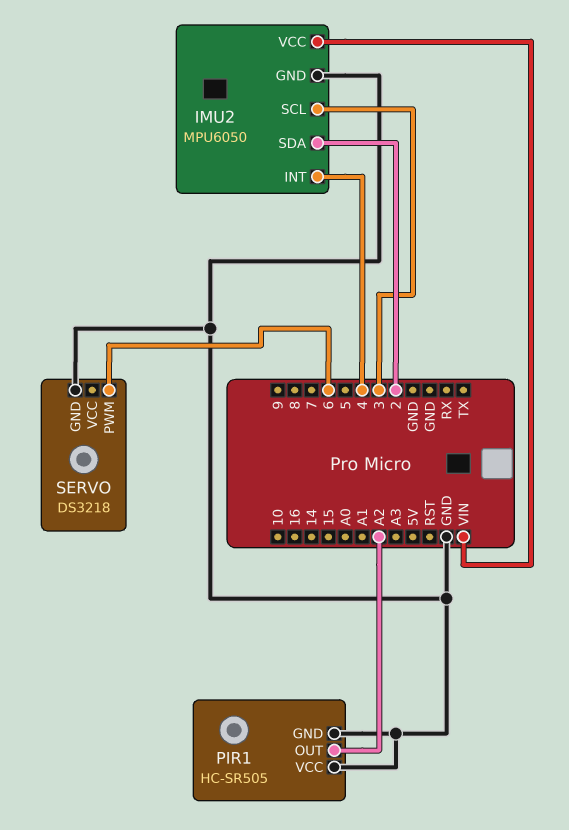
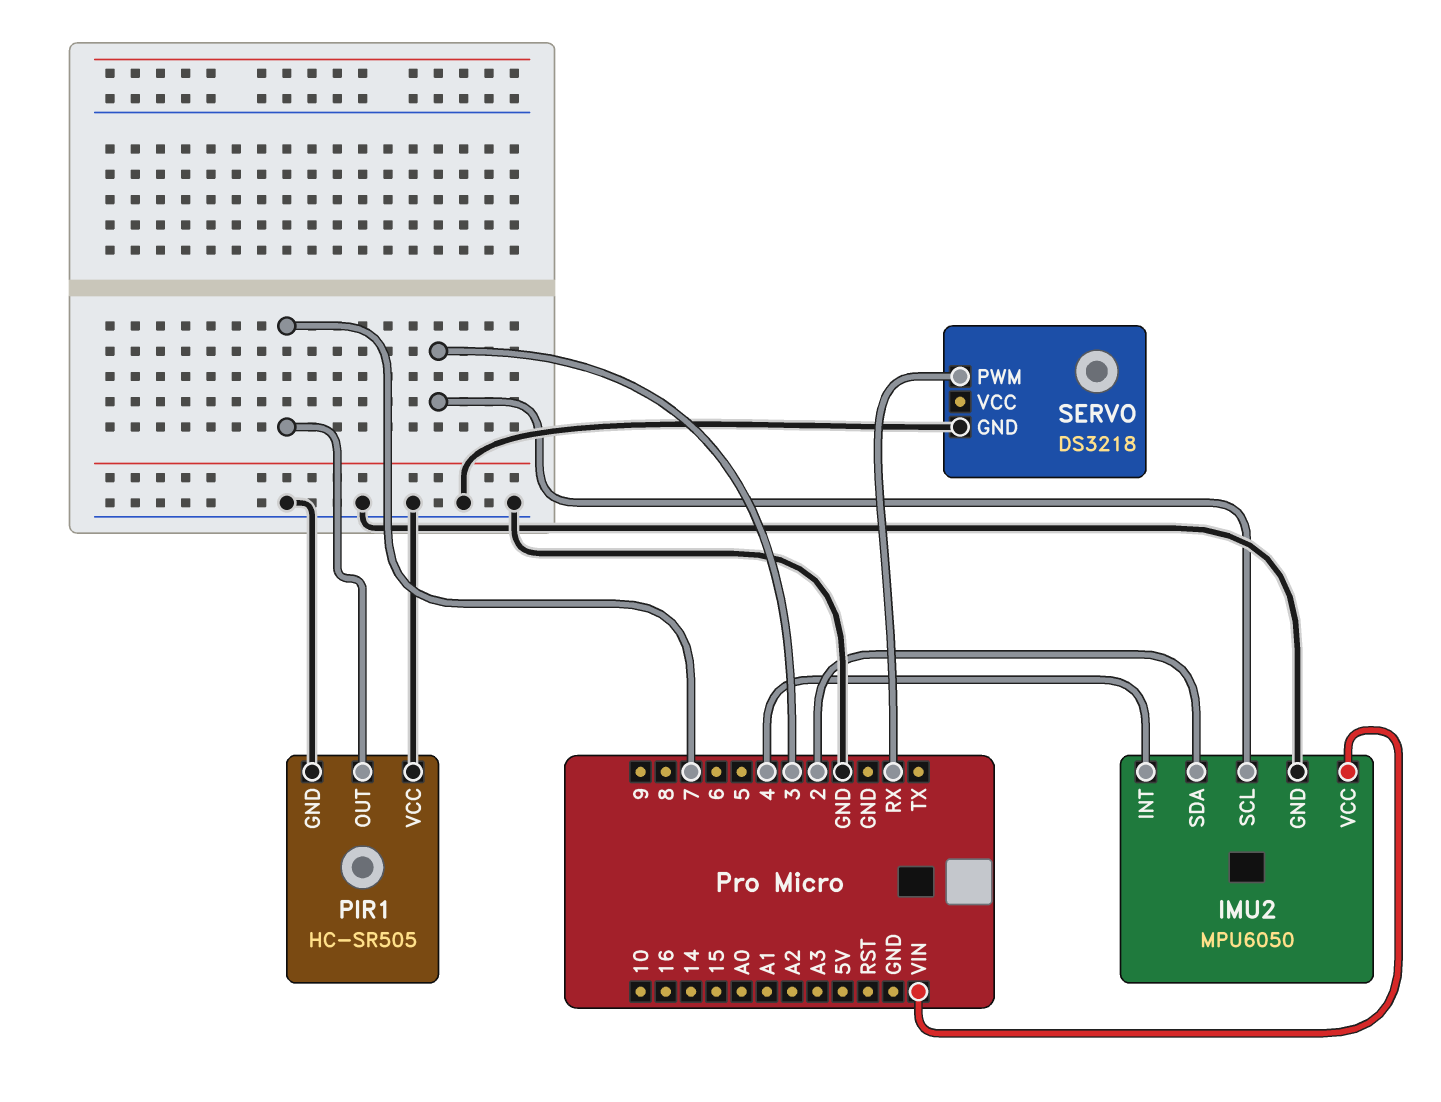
PIR1 pin OUT: A2 -> 7
SERVO pin PWM: 6 -> RX

